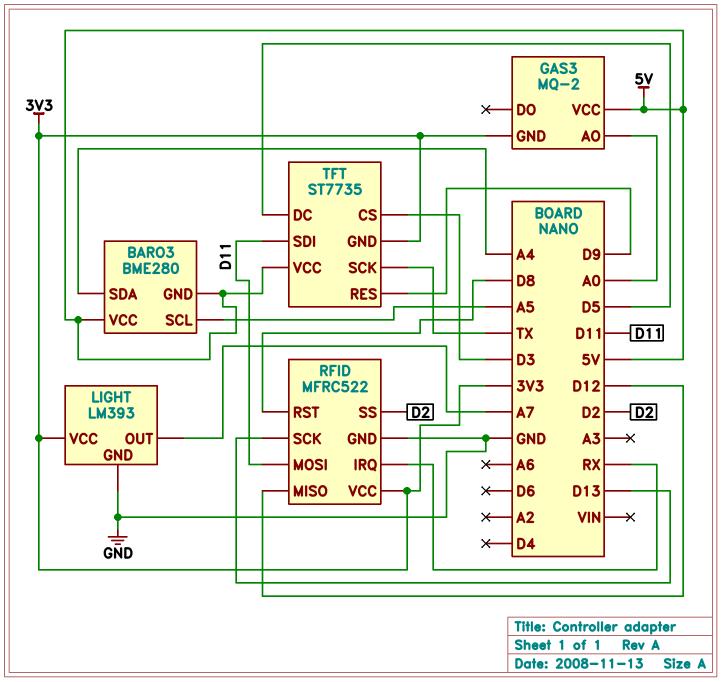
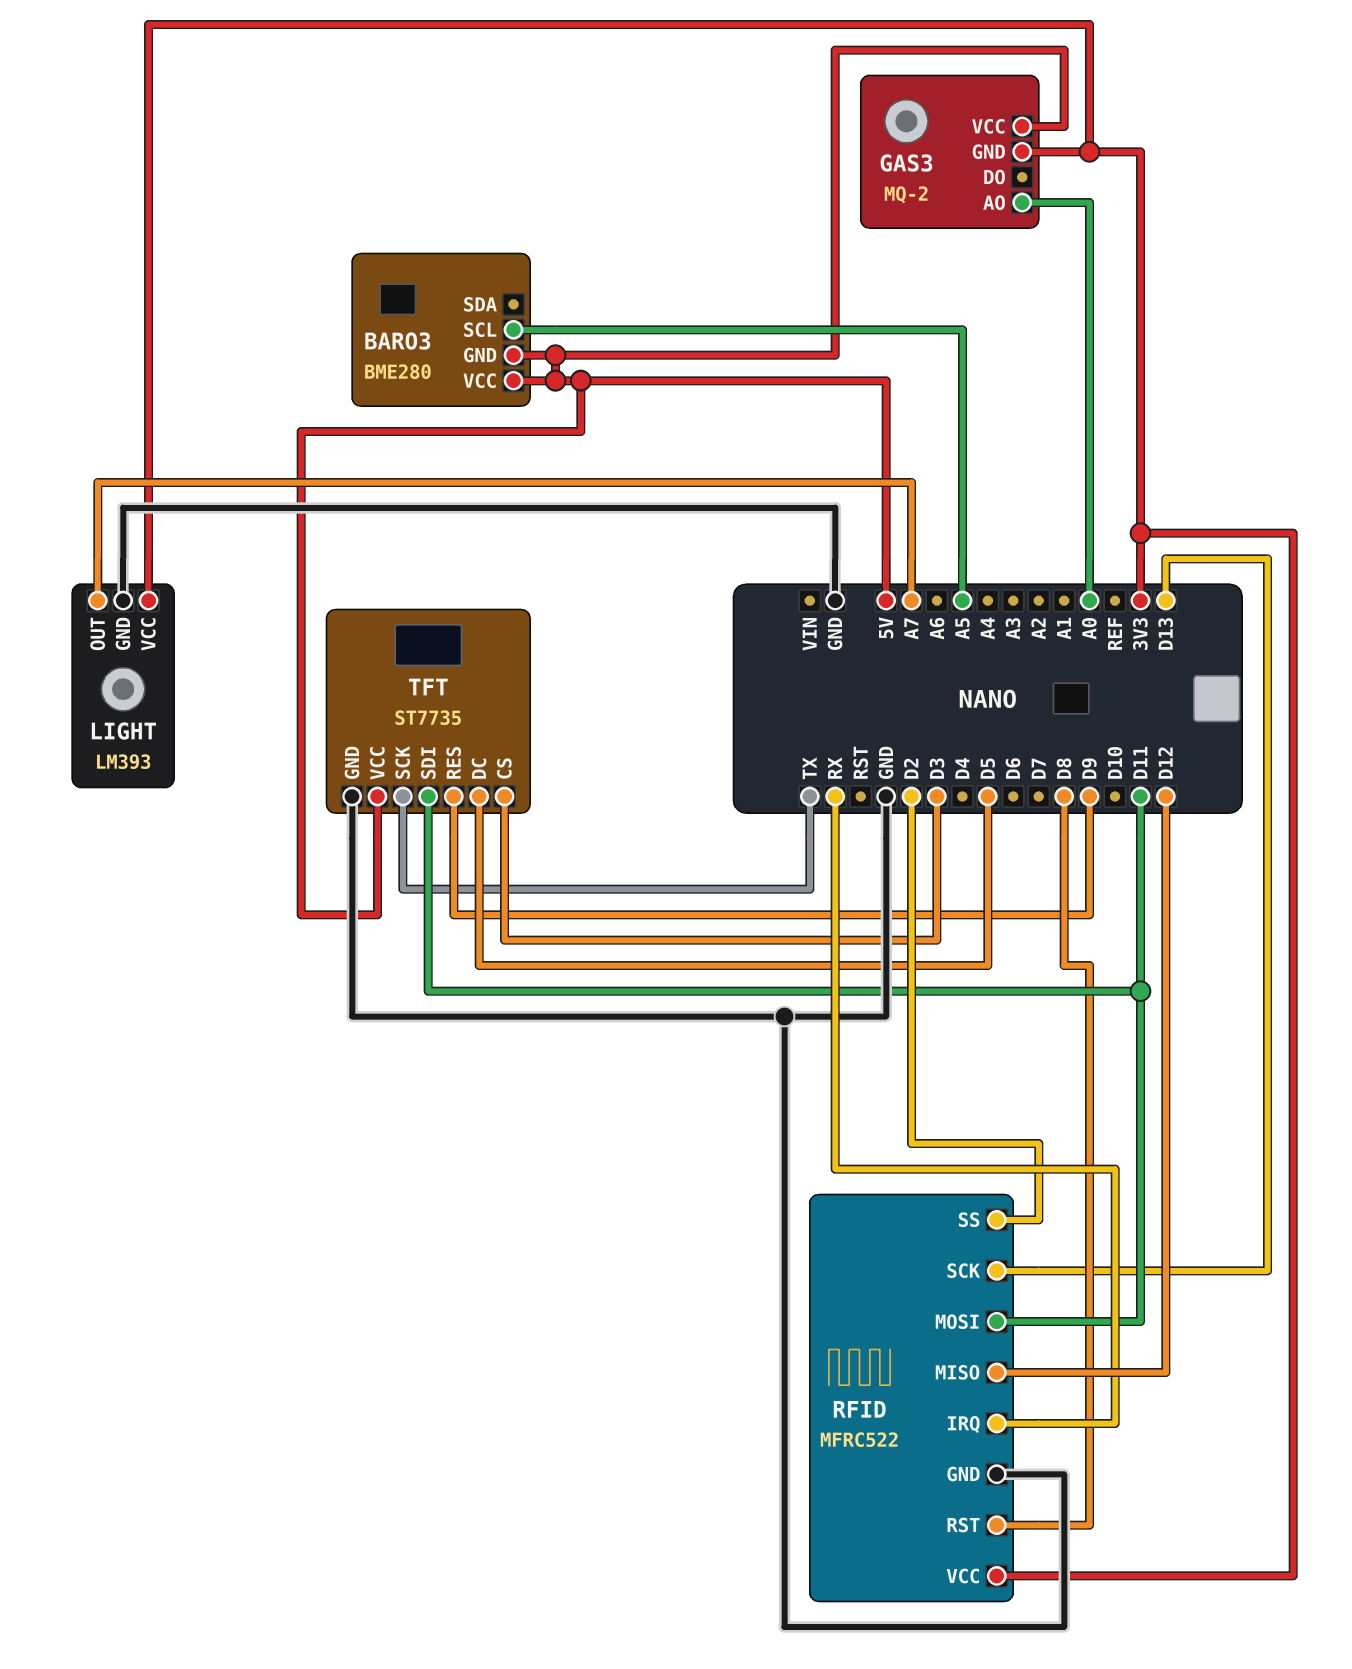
BARO3 pin SDA: A4 -> none
TFT pin GND: 3V3 -> GND

